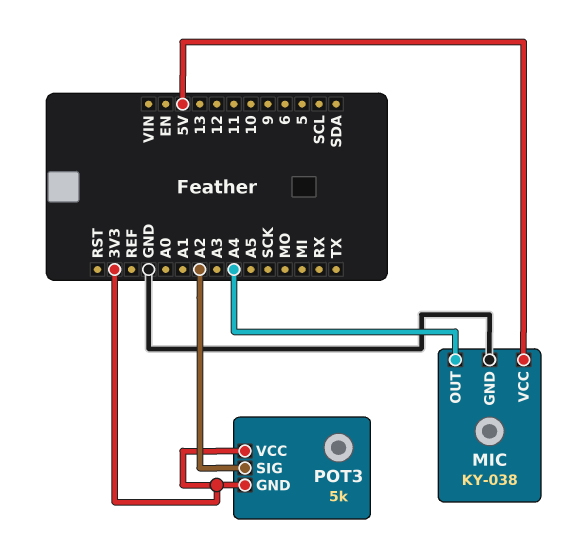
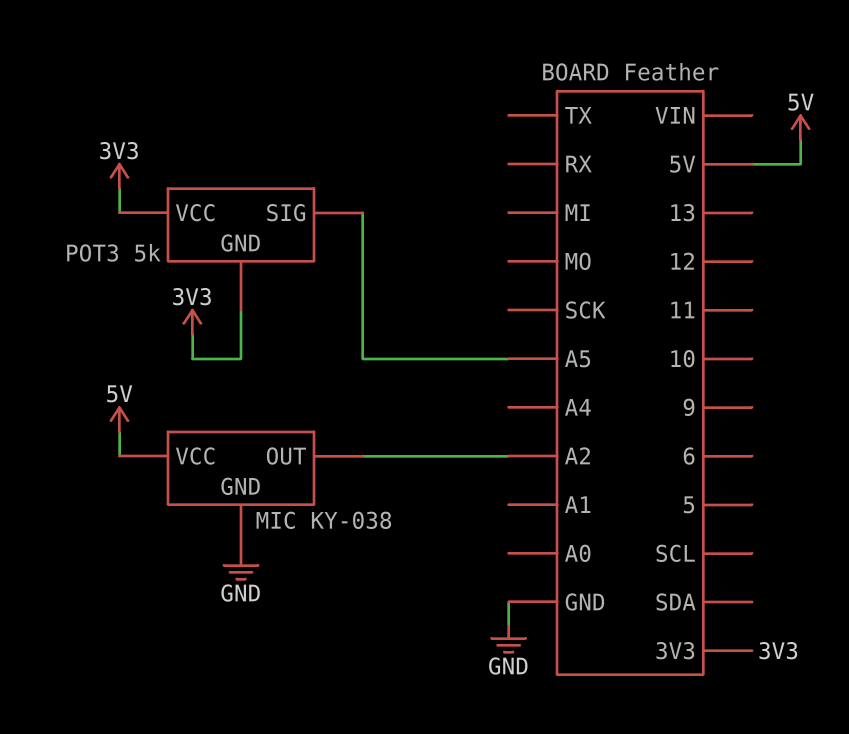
MIC pin OUT: A4 -> A2
POT3 pin SIG: A2 -> A5

